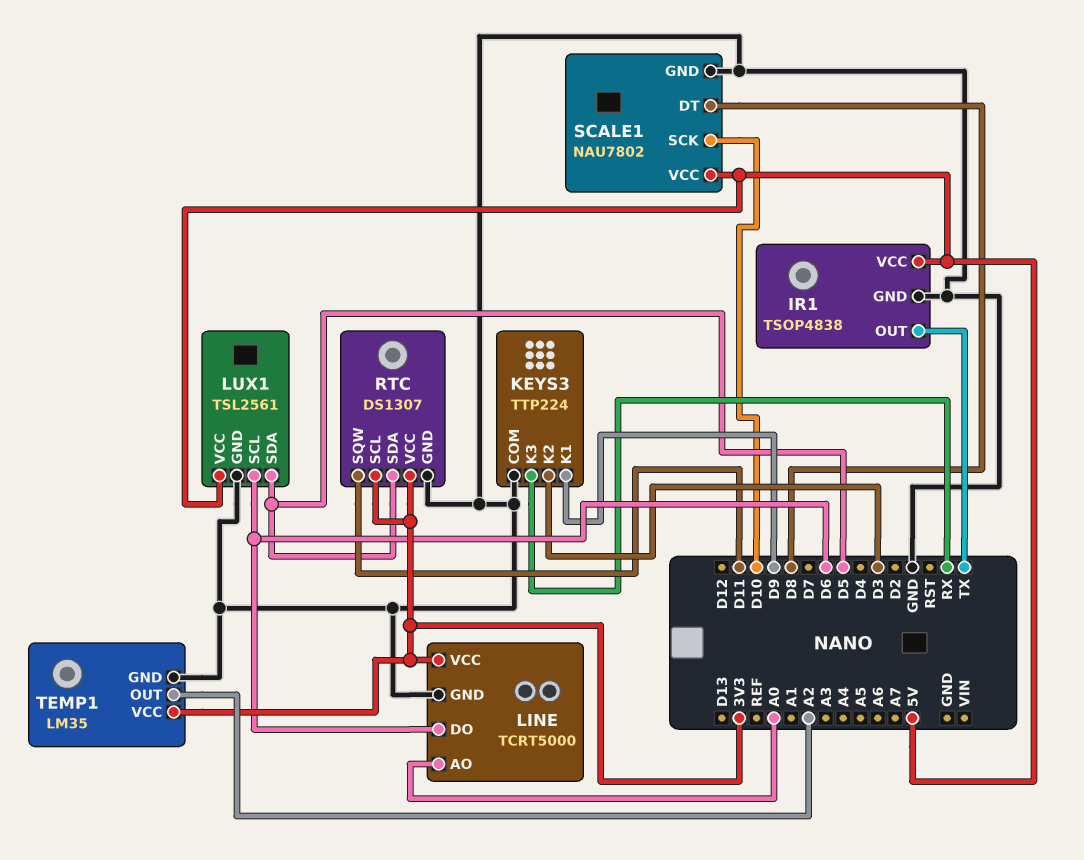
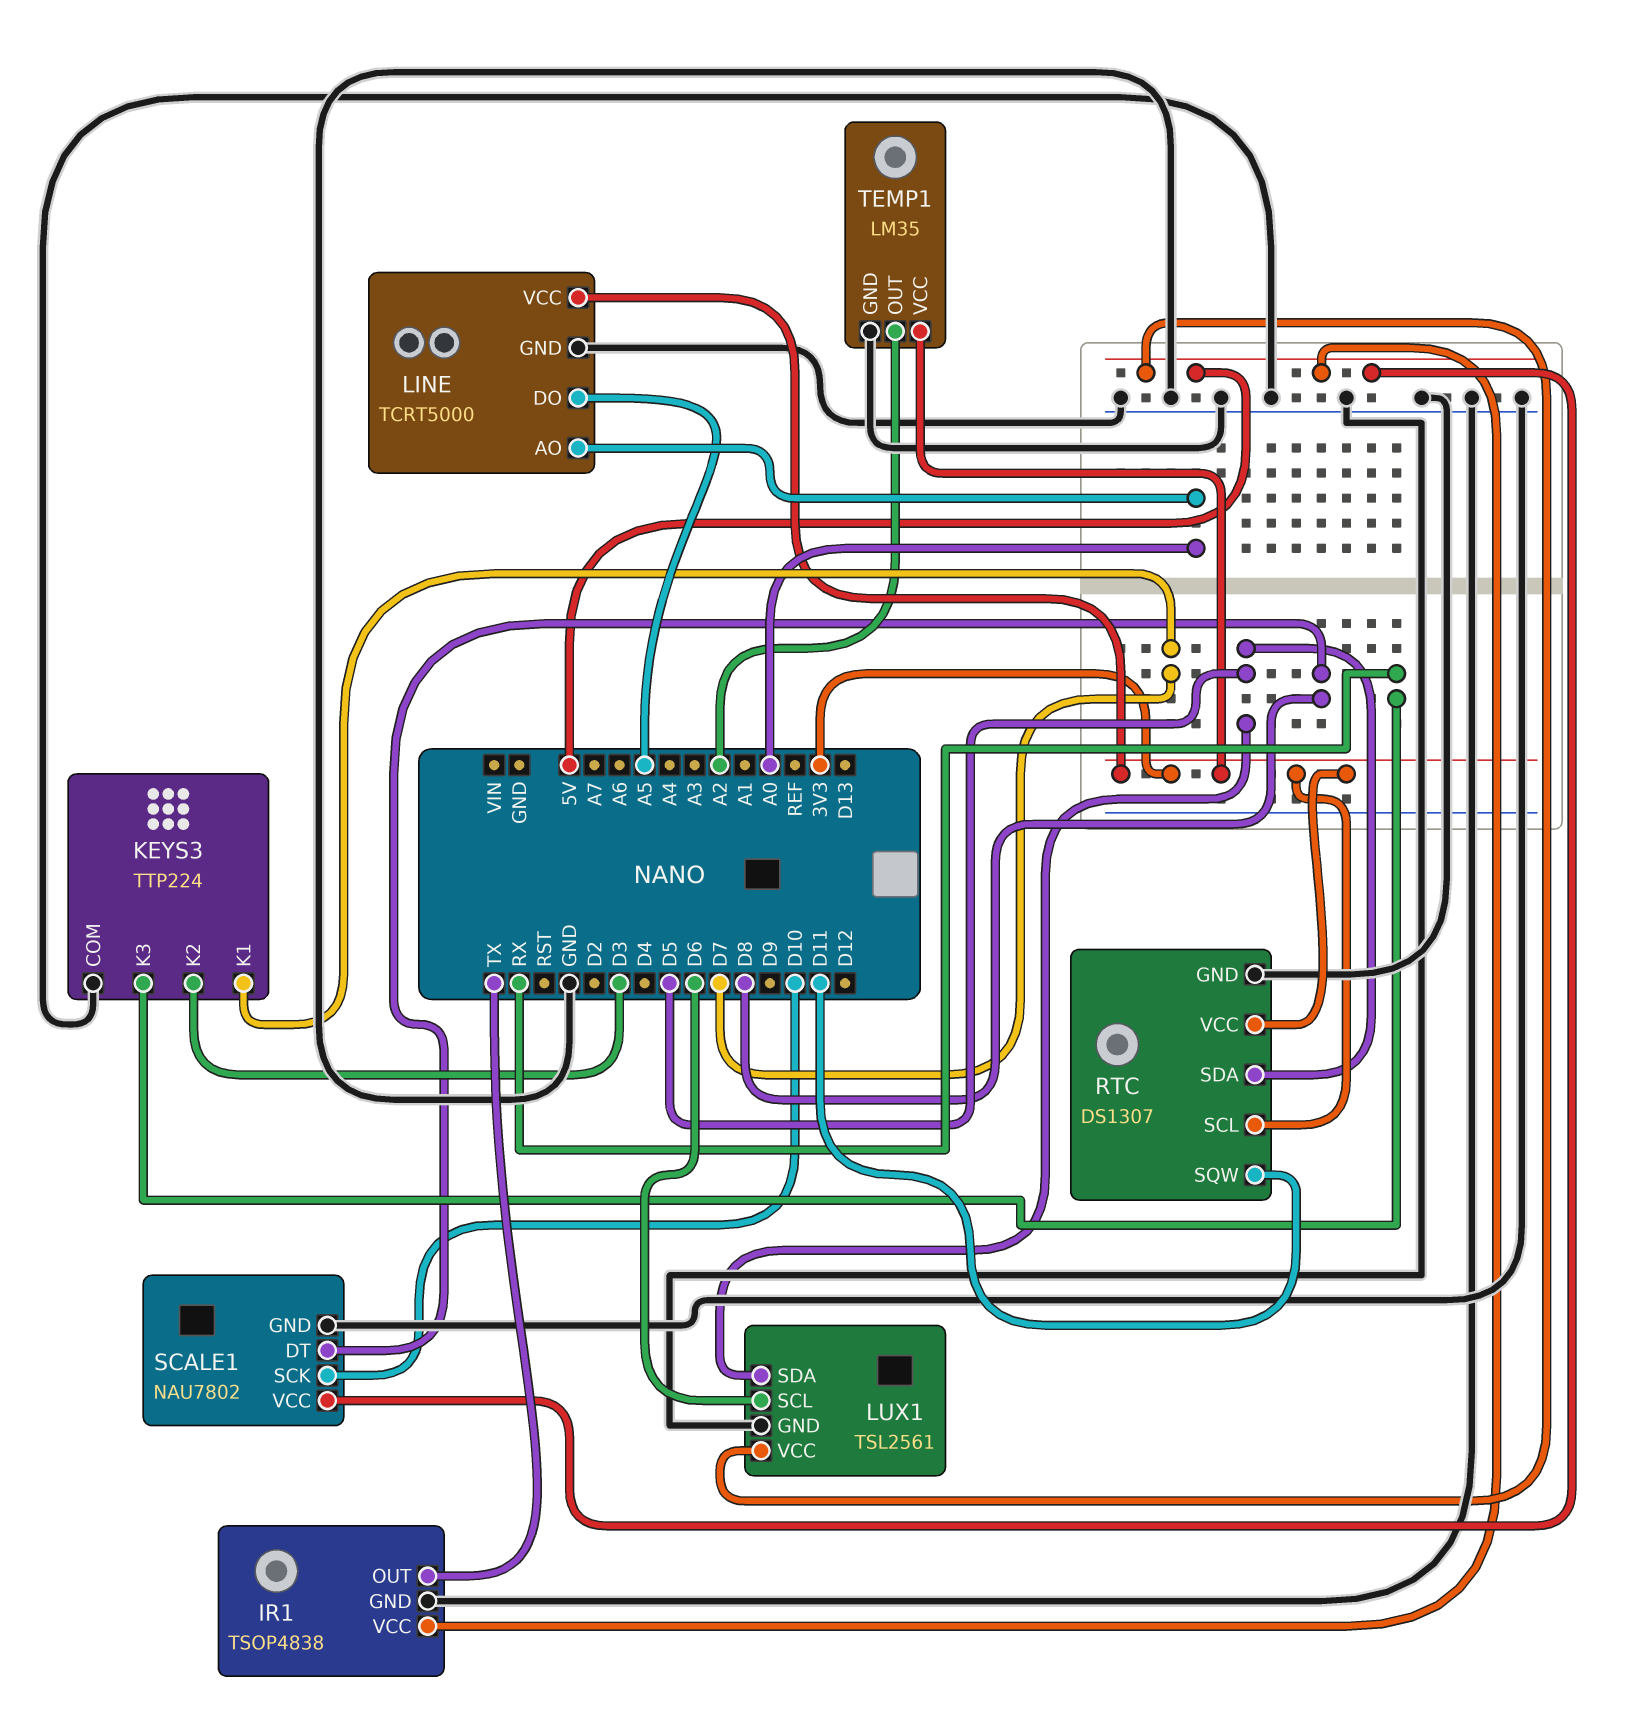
KEYS3 pin K1: D9 -> D7
LINE pin DO: D6 -> A5

